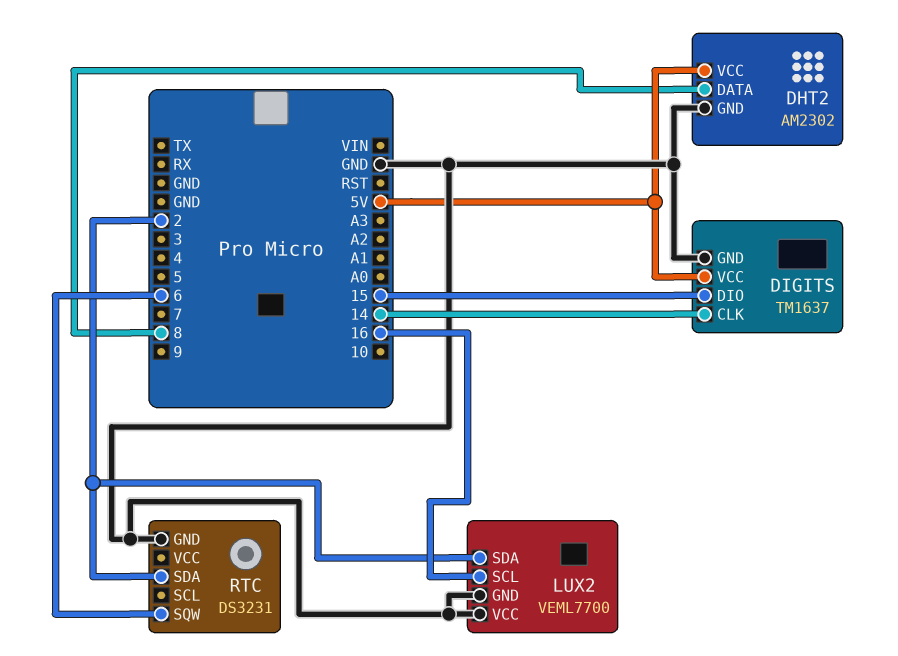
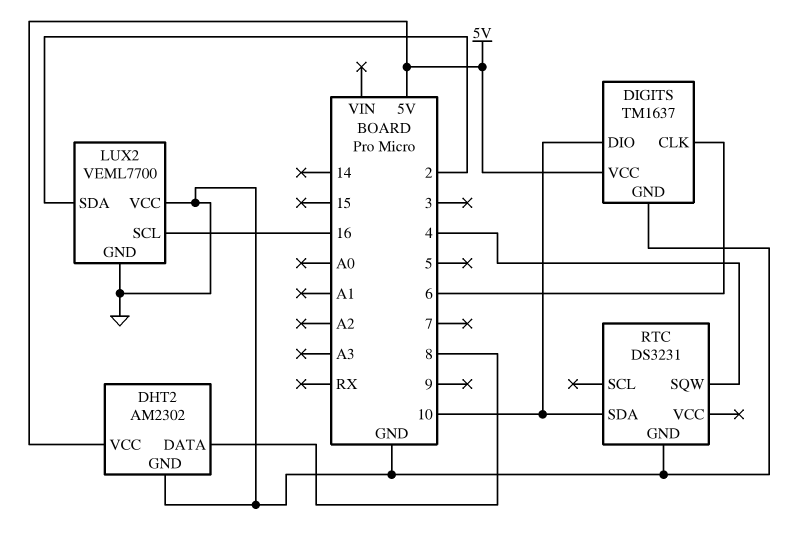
DIGITS pin CLK: 14 -> 6
DIGITS pin DIO: 15 -> 10
RTC pin SDA: 2 -> 10
RTC pin SQW: 6 -> 4

